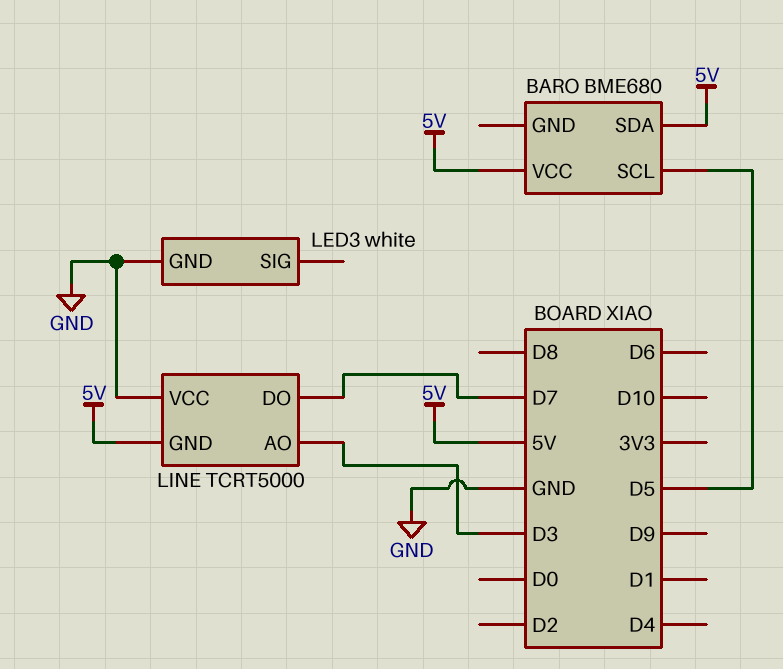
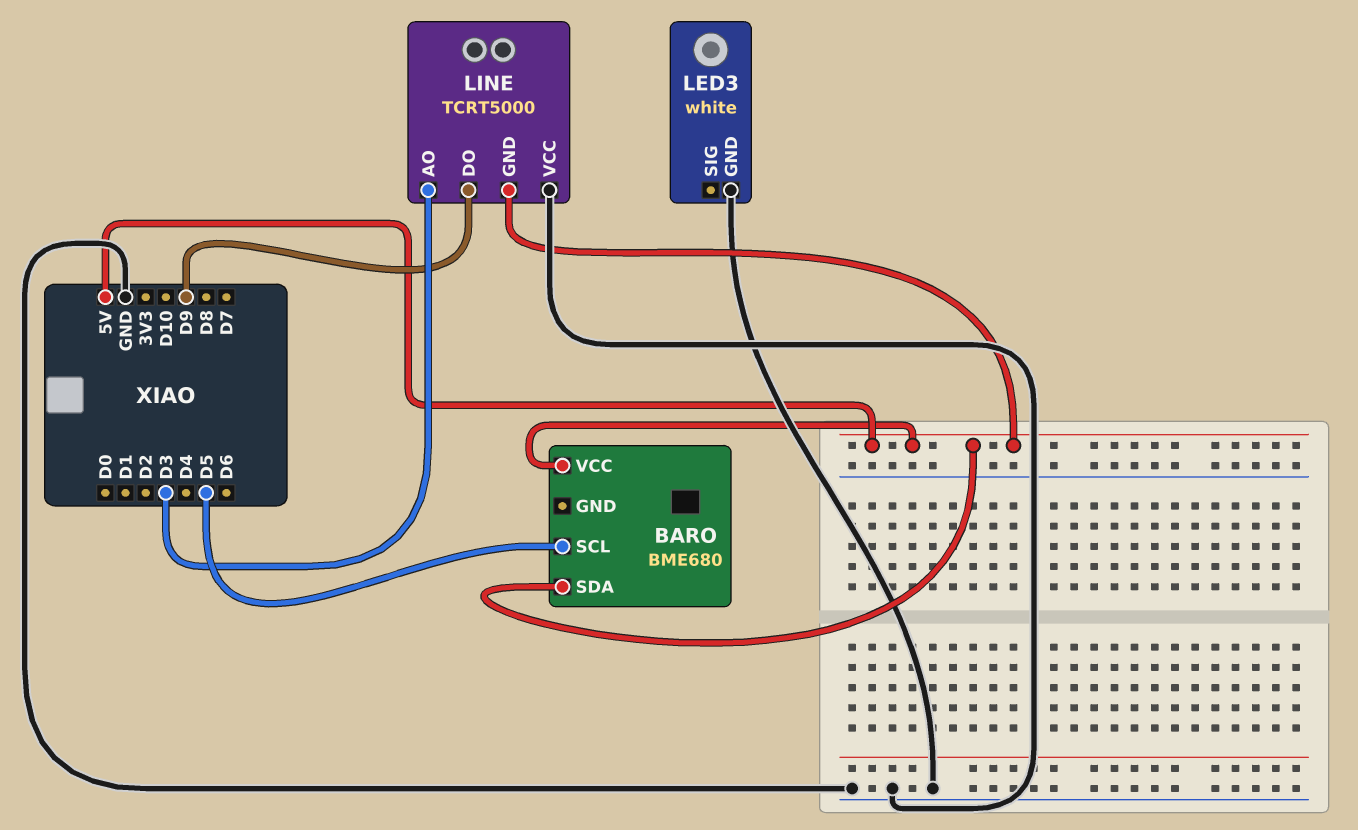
LINE pin DO: D7 -> D9

